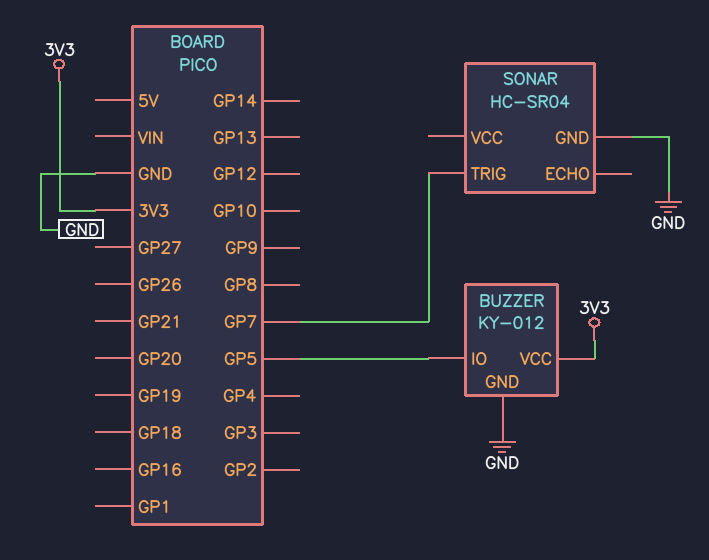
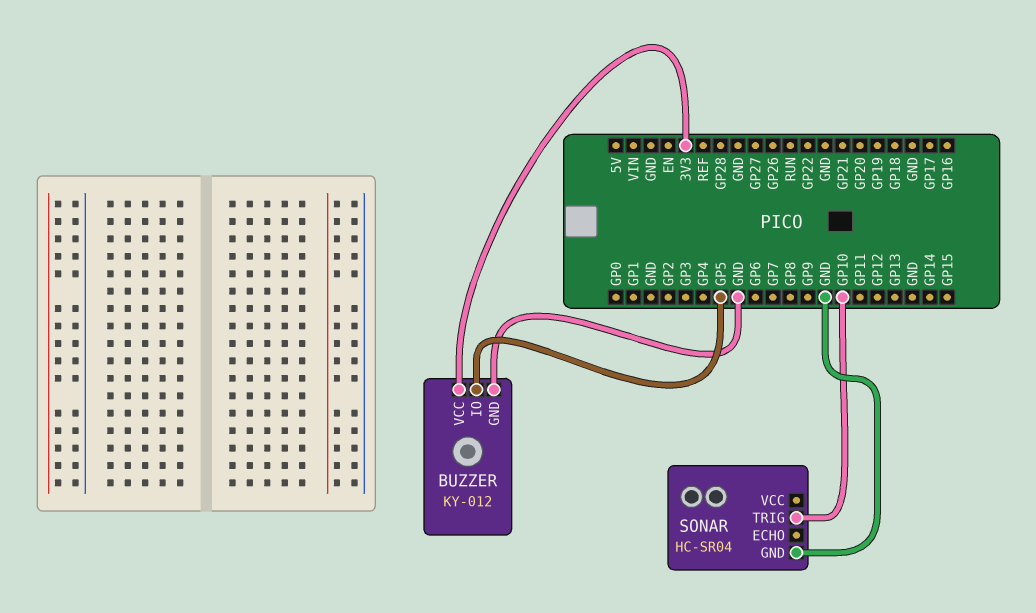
SONAR pin TRIG: GP7 -> GP10

